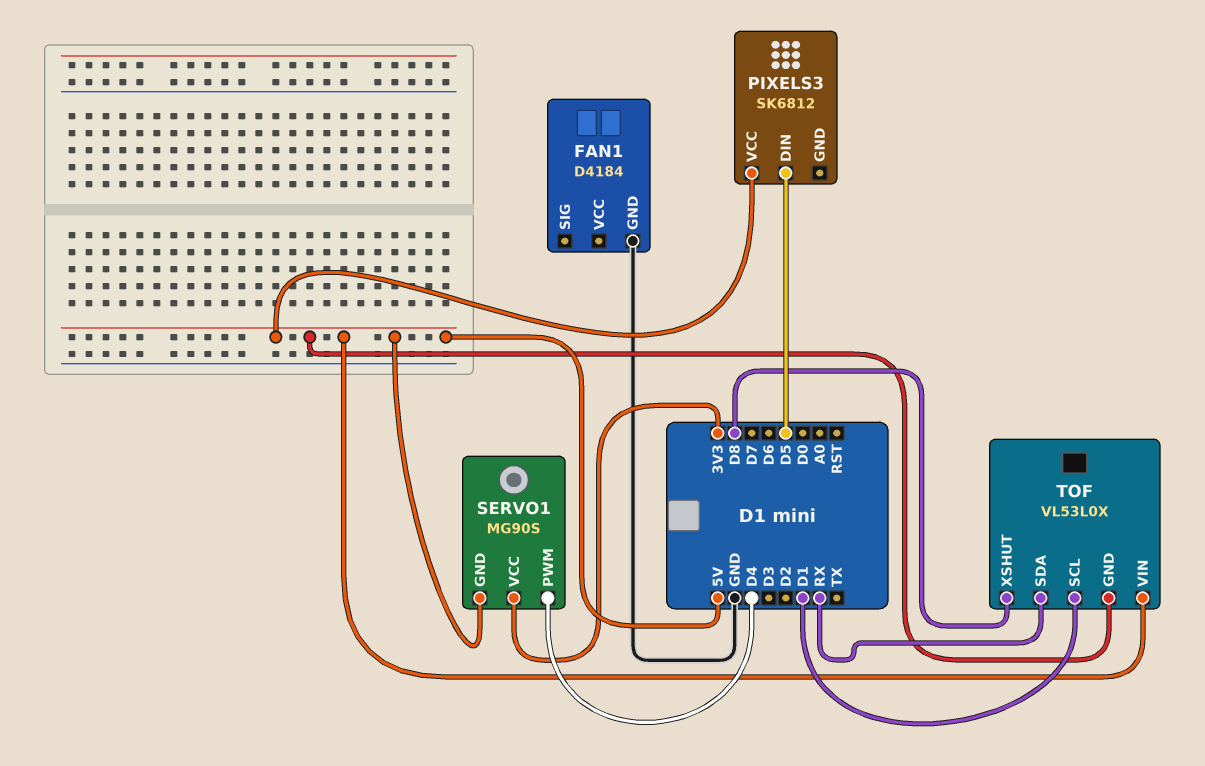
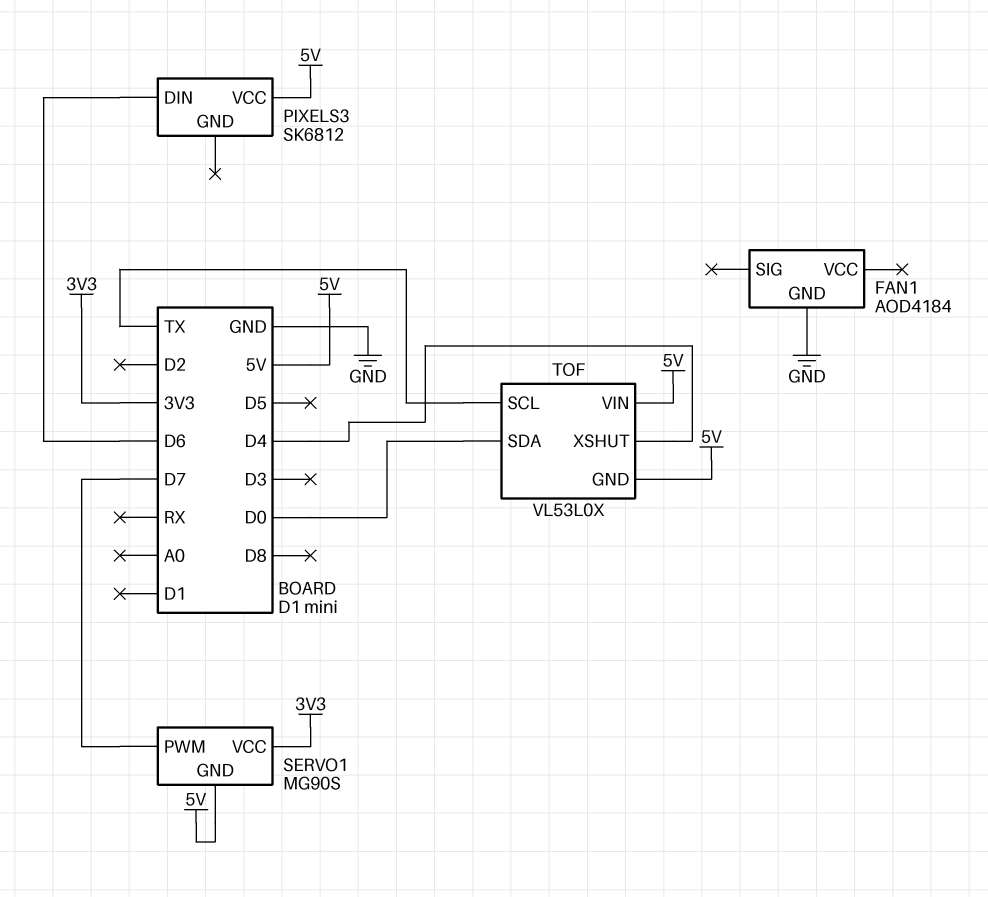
FAN1: D4184 -> AOD4184
PIXELS3 pin DIN: D5 -> D6
SERVO1 pin PWM: D4 -> D7
TOF pin SCL: D1 -> TX
TOF pin SDA: RX -> D0
TOF pin XSHUT: D8 -> D4

